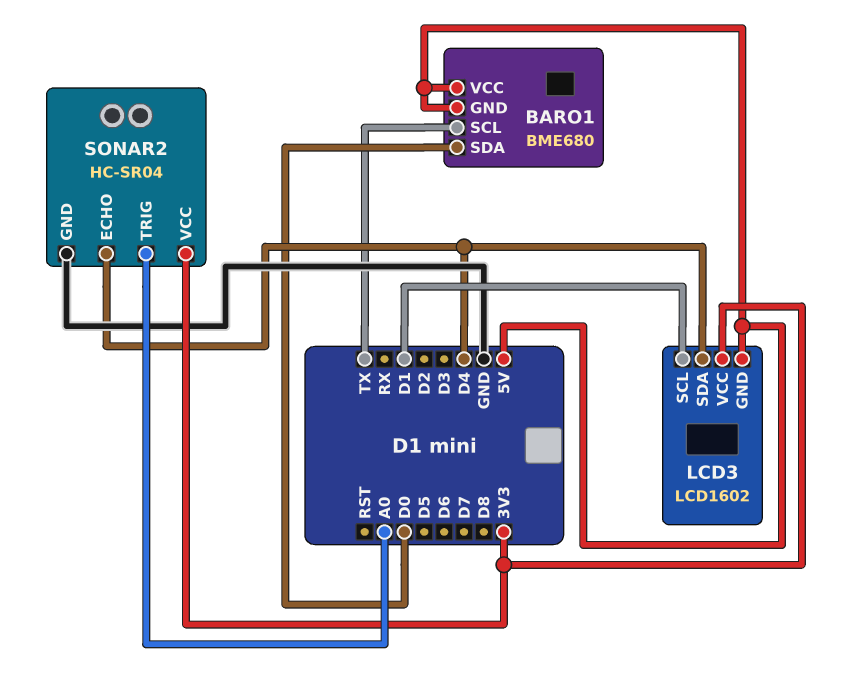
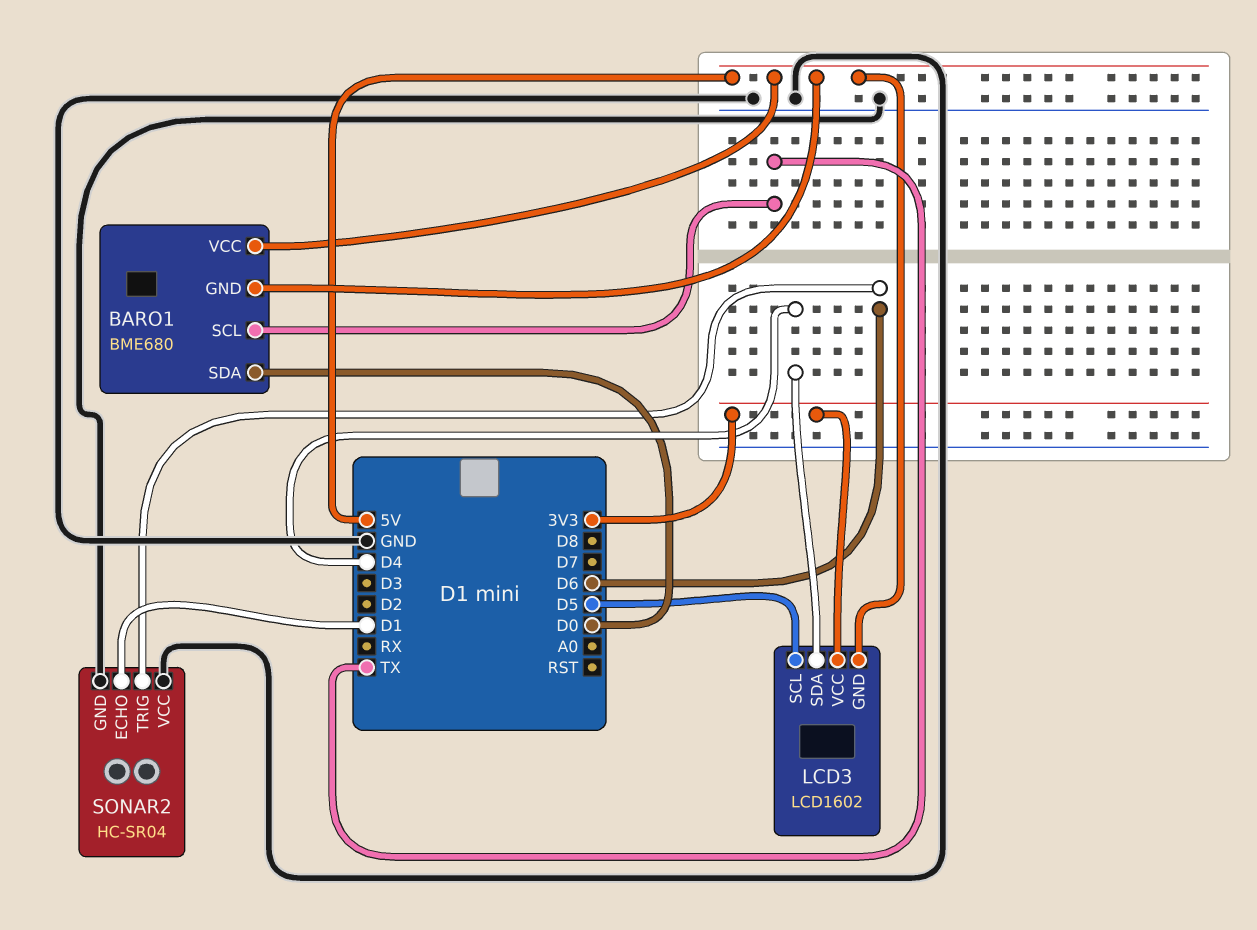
LCD3 pin SCL: D1 -> D5
SONAR2 pin ECHO: D4 -> D1
SONAR2 pin TRIG: A0 -> D6
SONAR2 pin VCC: 3V3 -> GND

